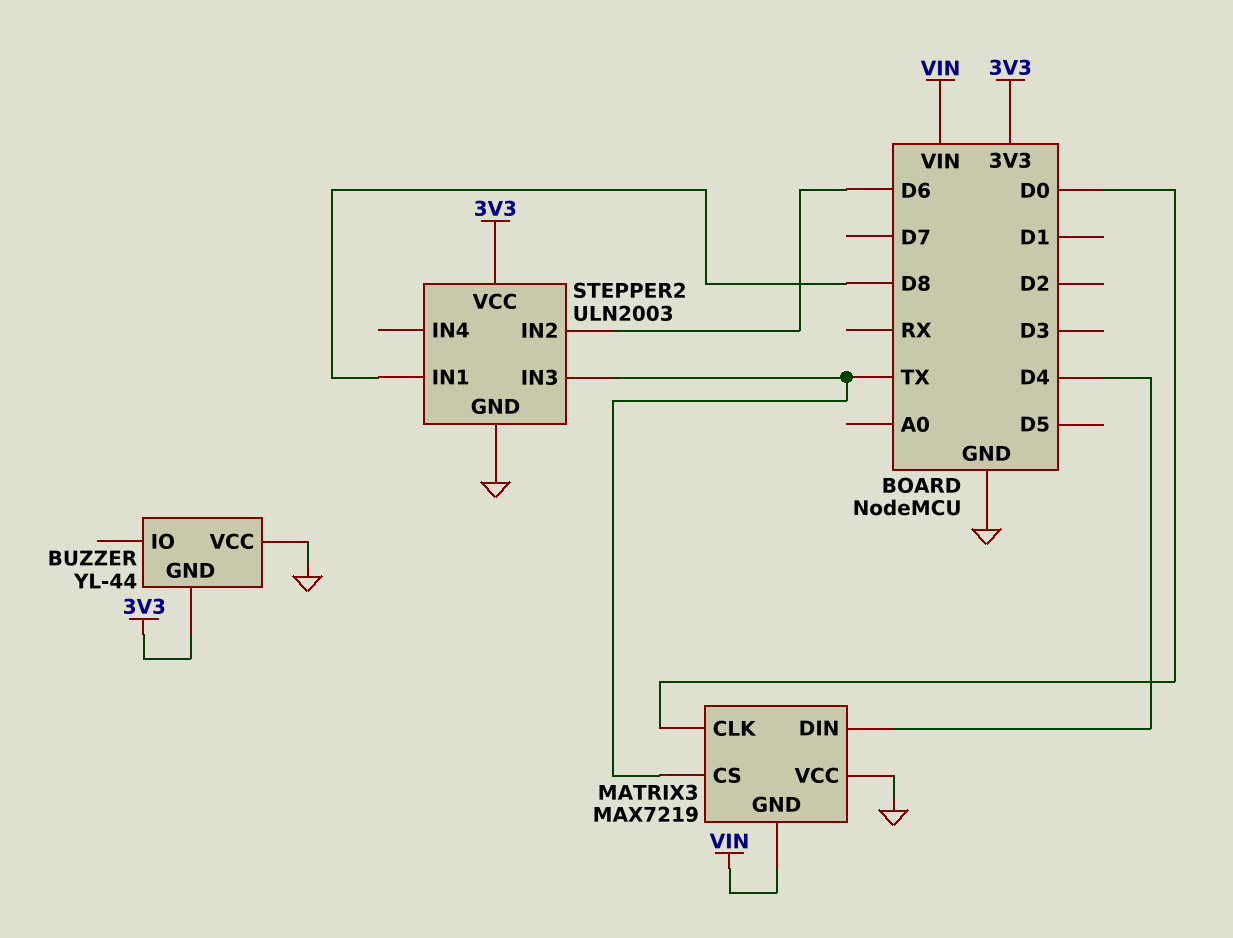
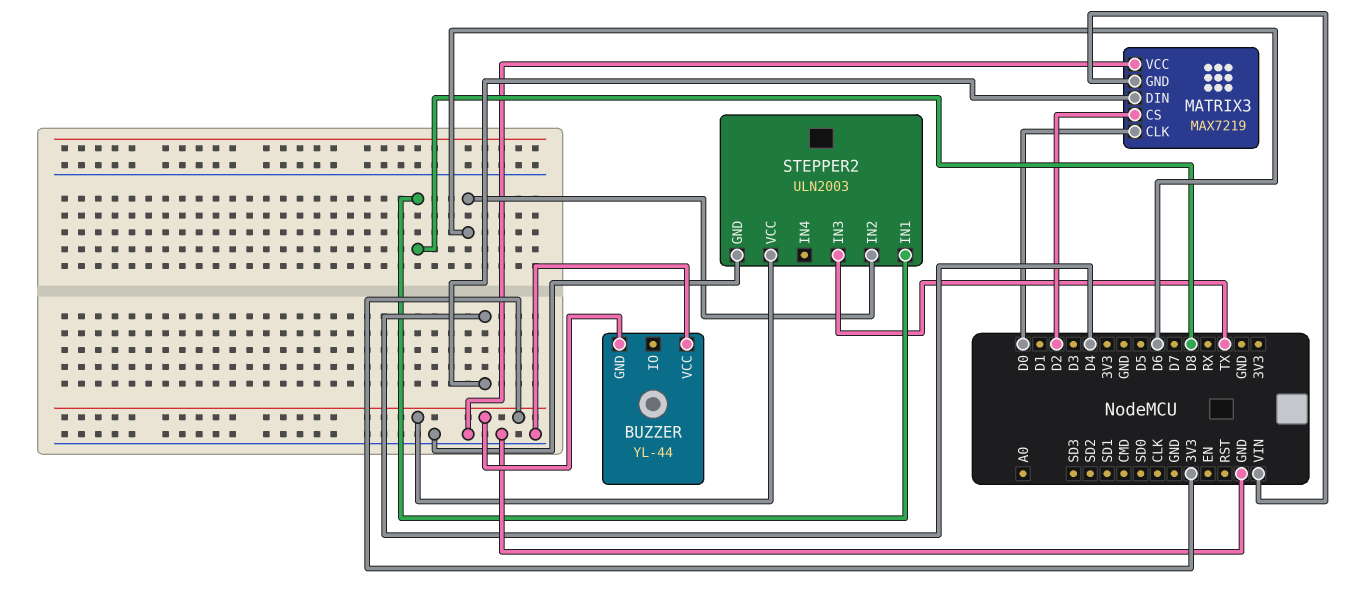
MATRIX3 pin CS: TX -> D2

